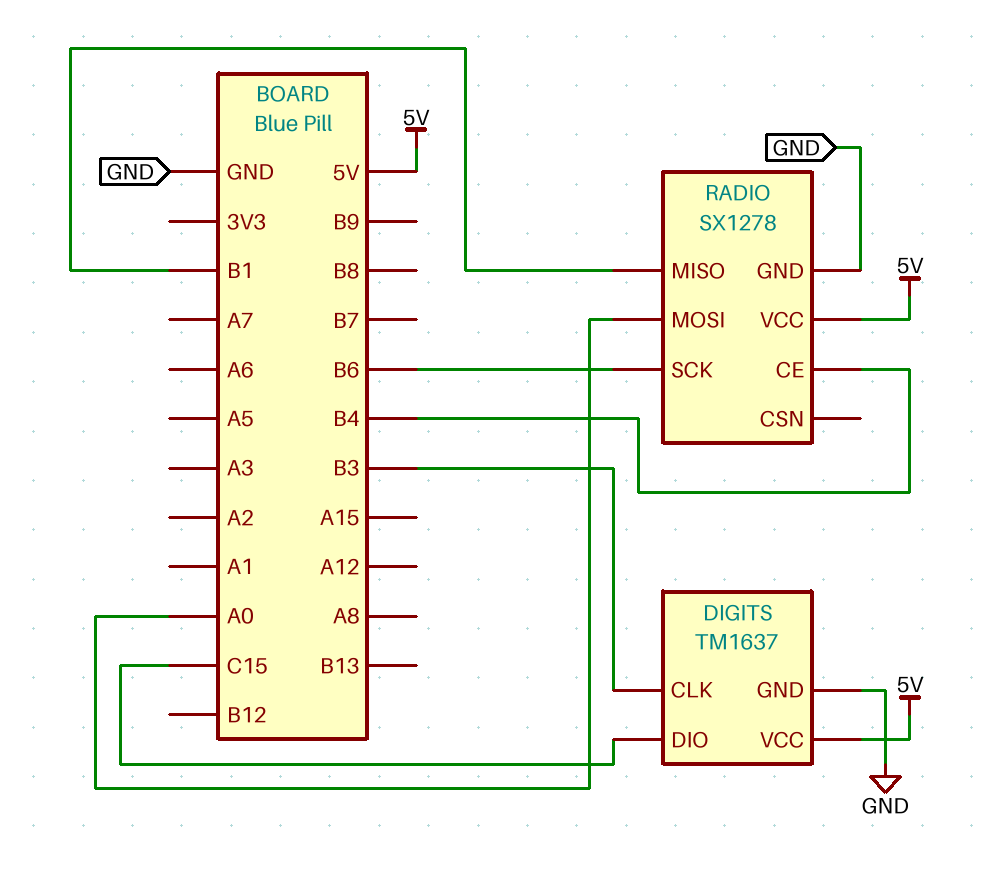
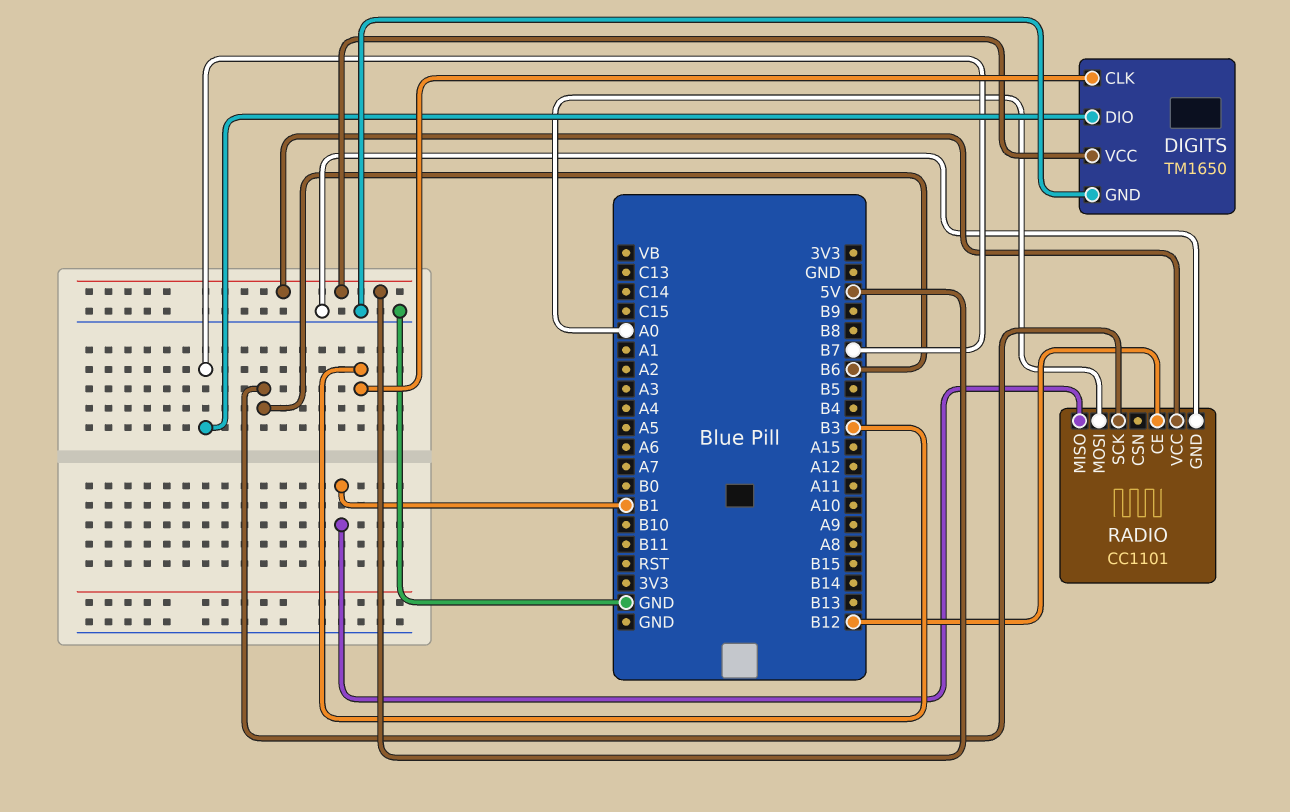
DIGITS: TM1637 -> TM1650
DIGITS pin DIO: C15 -> B7
RADIO: SX1278 -> CC1101
RADIO pin CE: B4 -> B12

